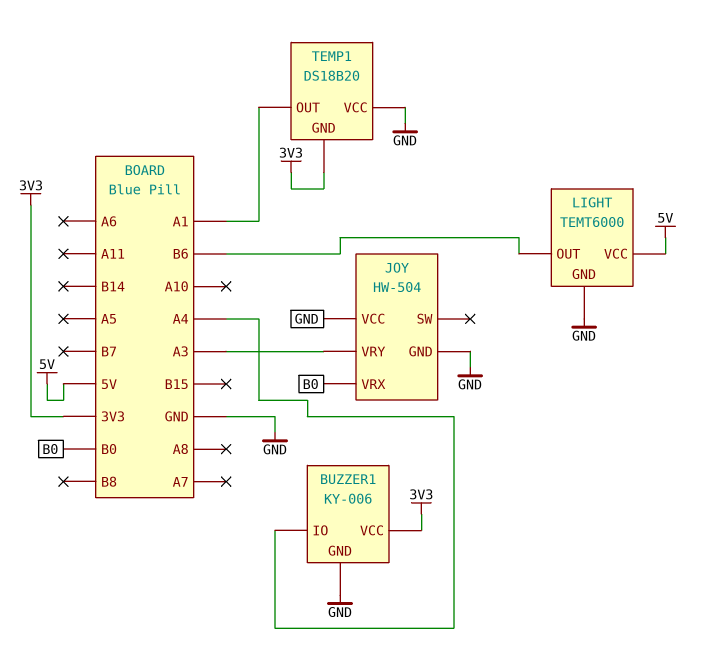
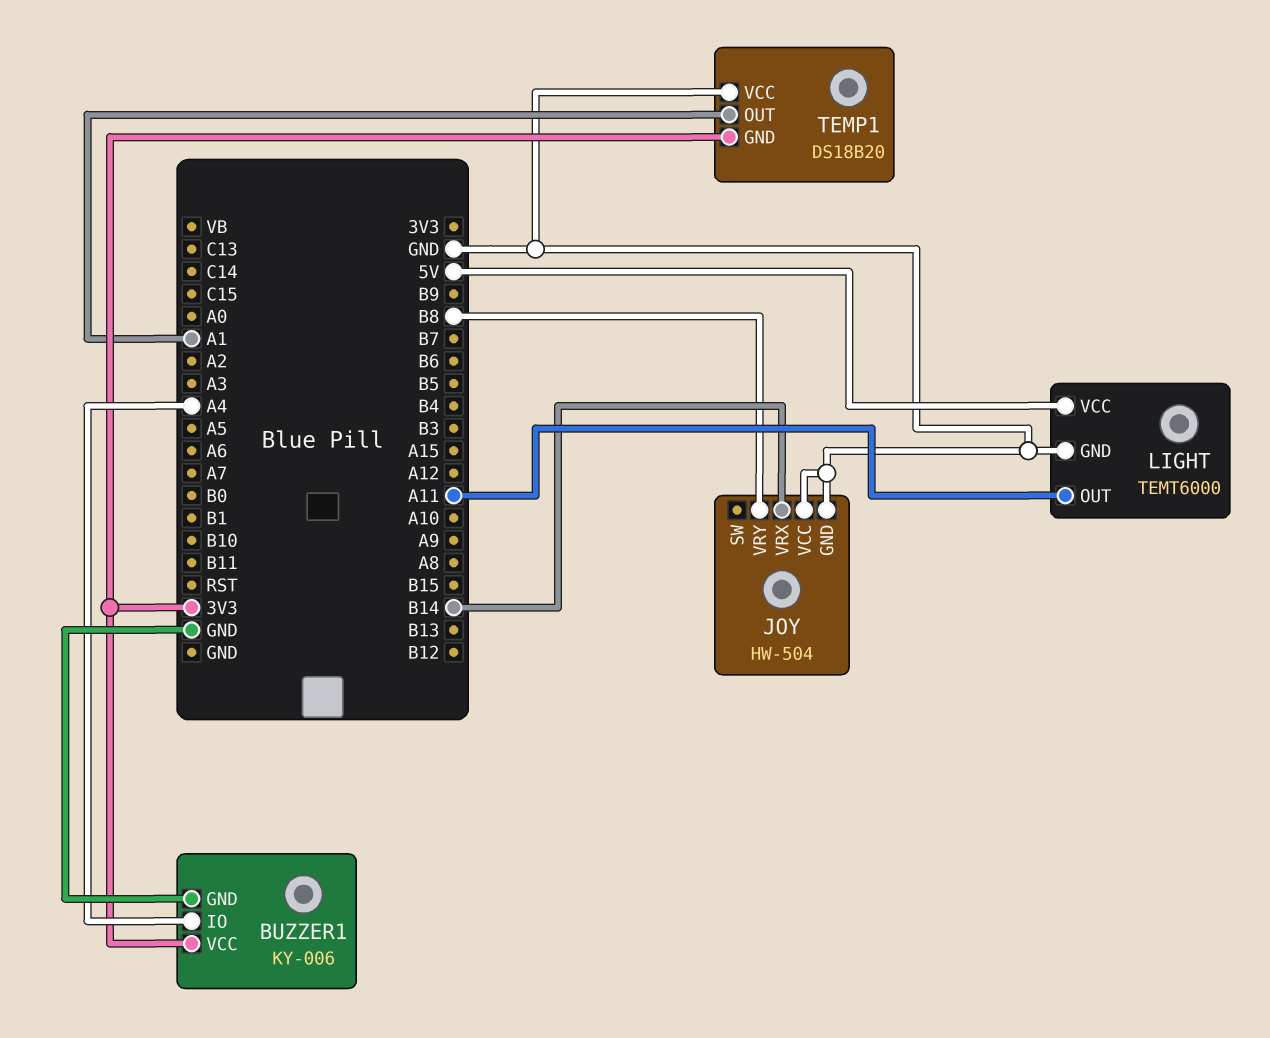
JOY pin VRX: B0 -> B14
JOY pin VRY: A3 -> B8
LIGHT pin OUT: B6 -> A11

